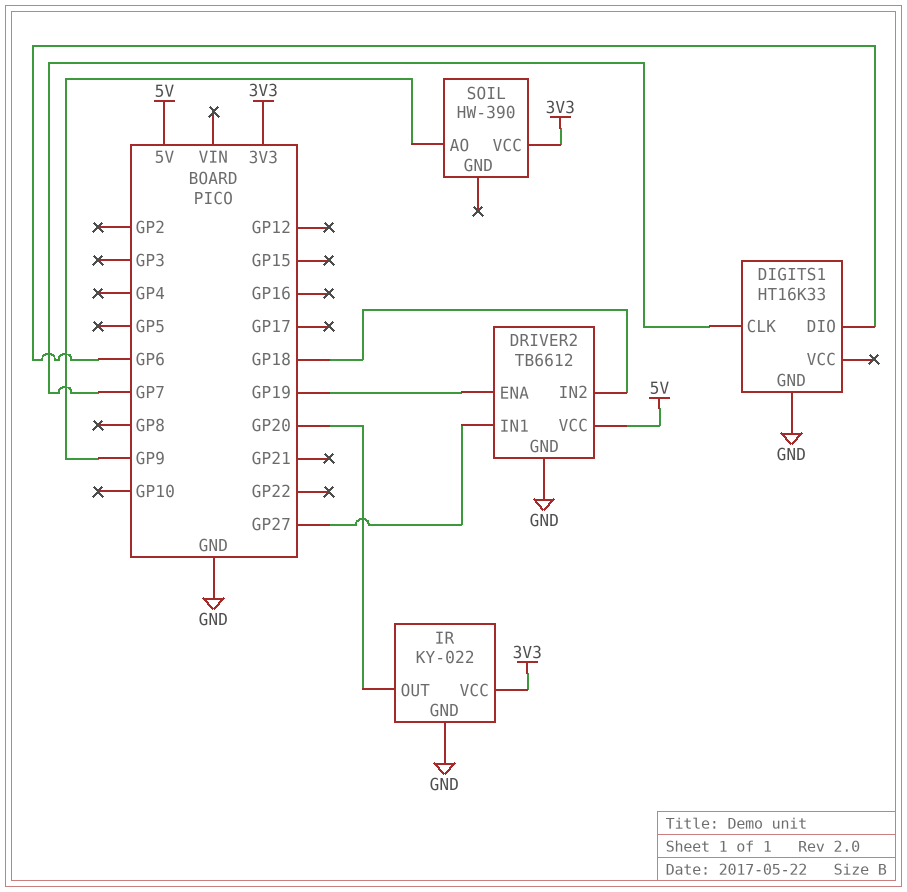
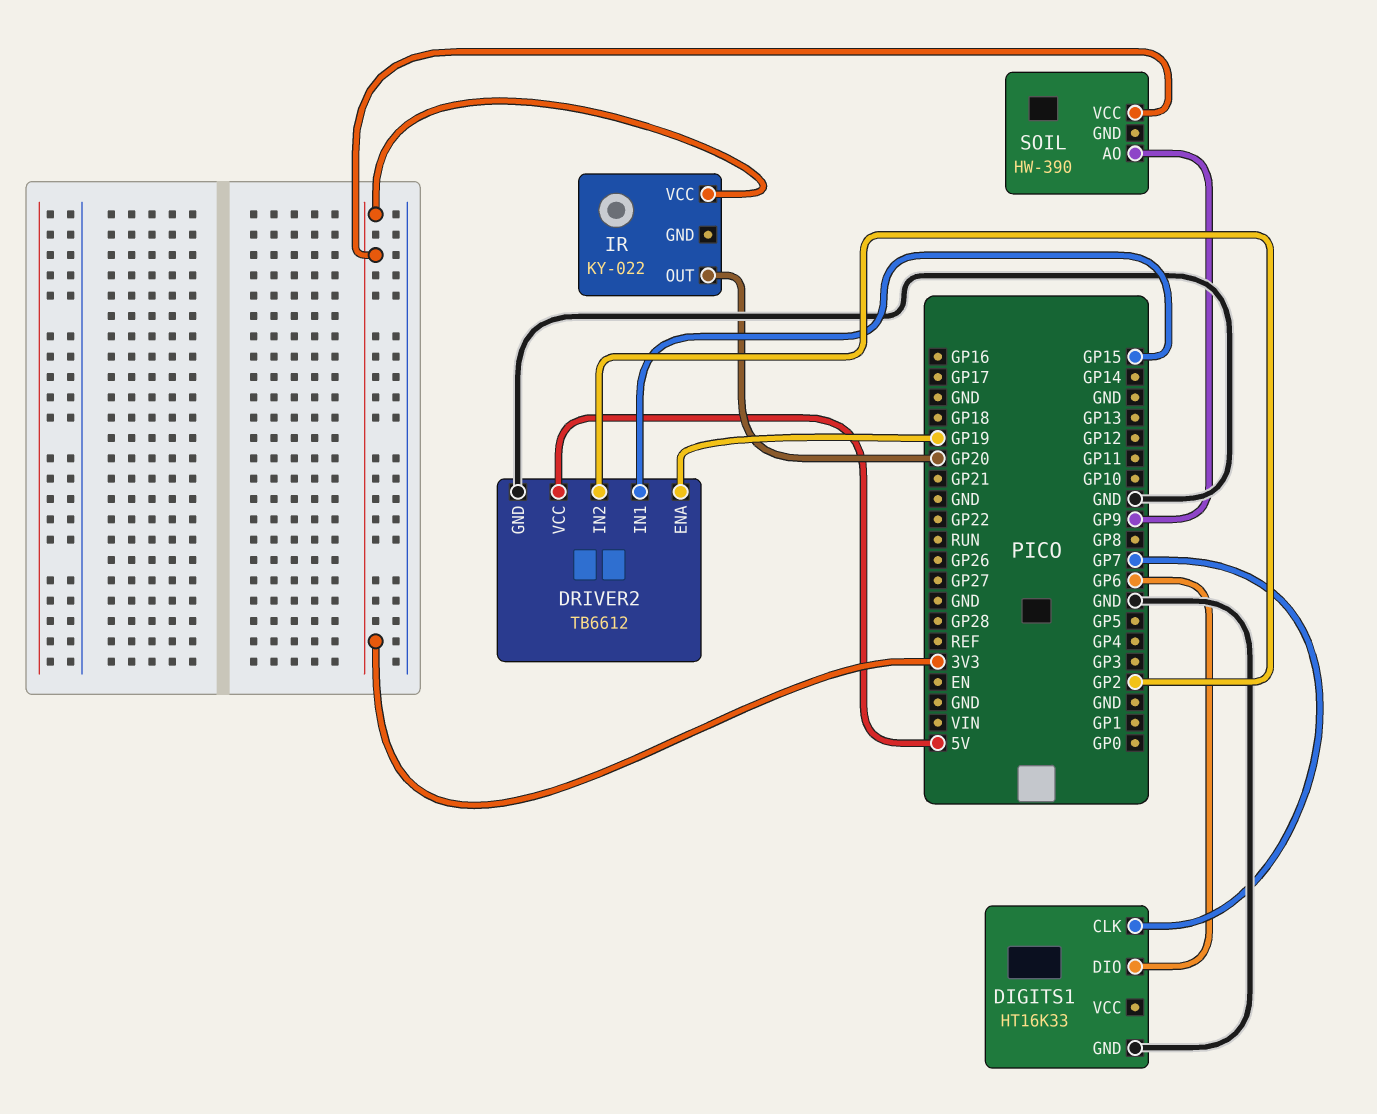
DRIVER2 pin IN1: GP27 -> GP15
DRIVER2 pin IN2: GP18 -> GP2
IR pin GND: GND -> none

